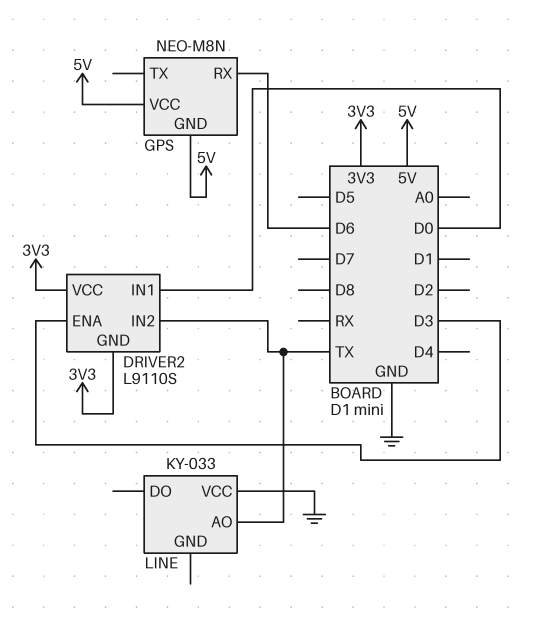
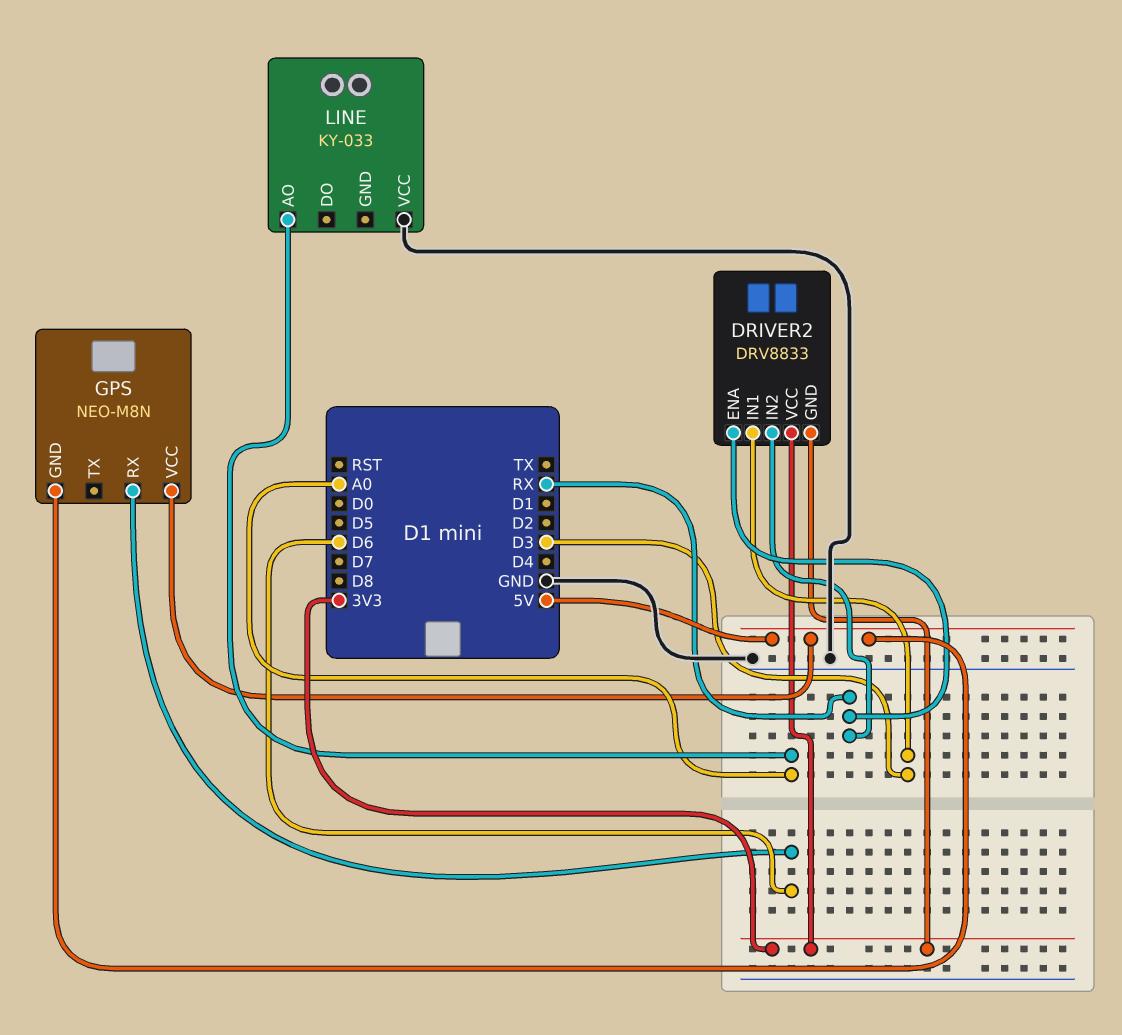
DRIVER2: L9110S -> DRV8833
DRIVER2 pin ENA: D3 -> RX
DRIVER2 pin IN1: D0 -> D3
DRIVER2 pin IN2: TX -> RX
LINE pin AO: TX -> A0

